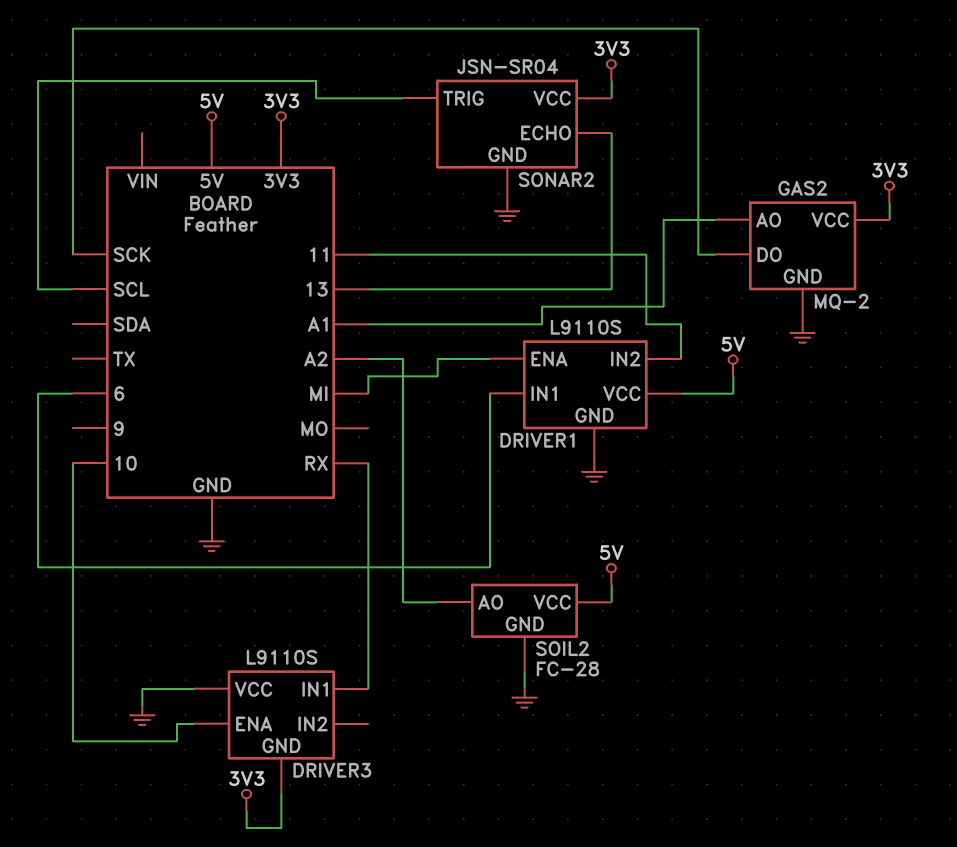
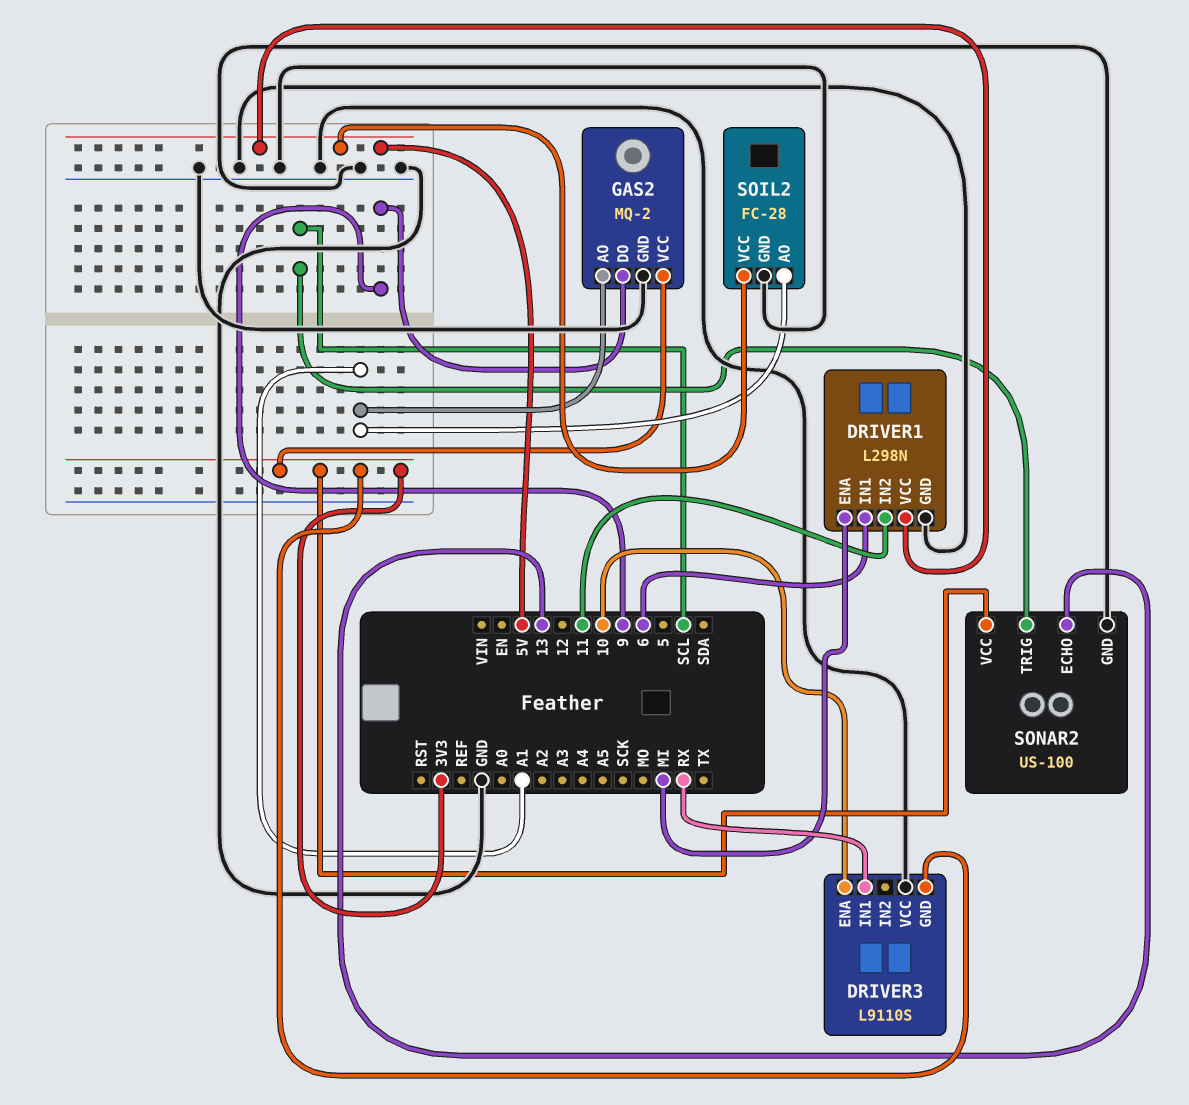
DRIVER1: L9110S -> L298N
GAS2 pin DO: SCK -> 9
SOIL2 pin AO: A2 -> A1
SONAR2: JSN-SR04 -> US-100

